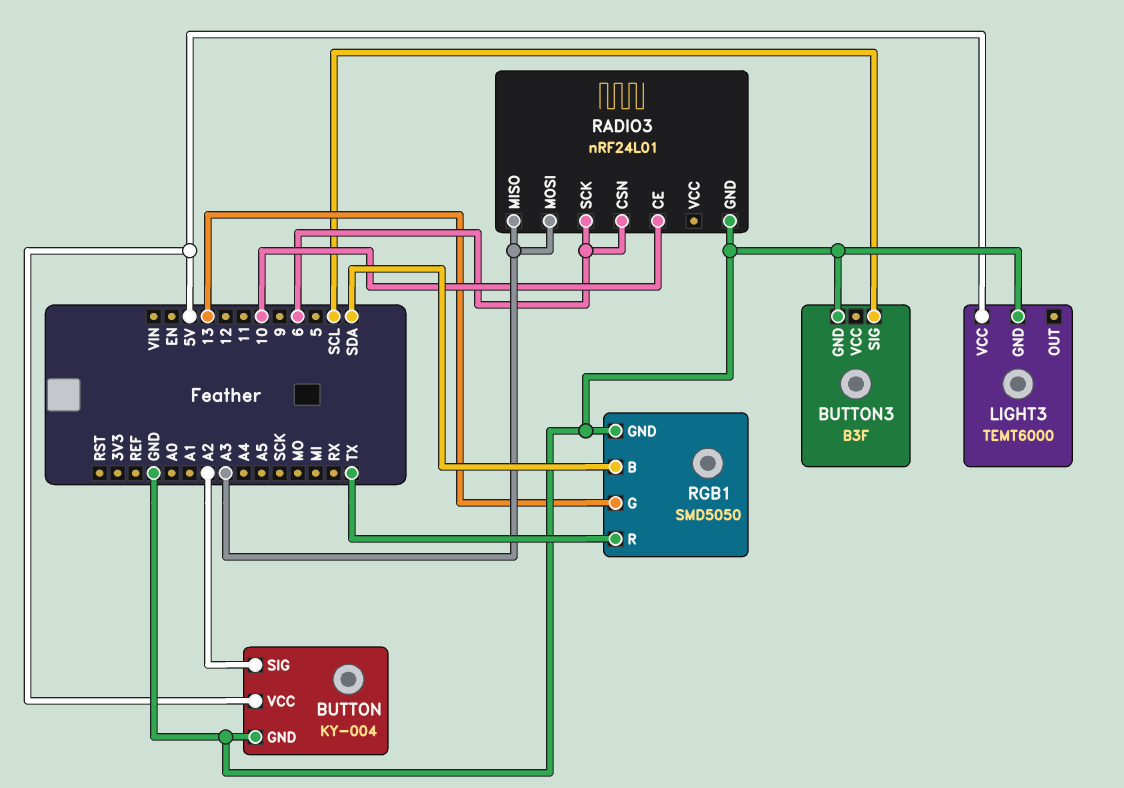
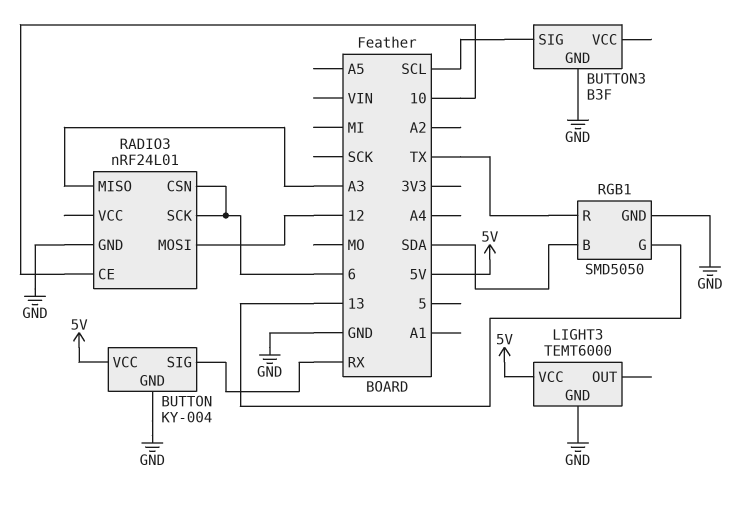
BUTTON pin SIG: A2 -> RX
RADIO3 pin MOSI: A3 -> 12

